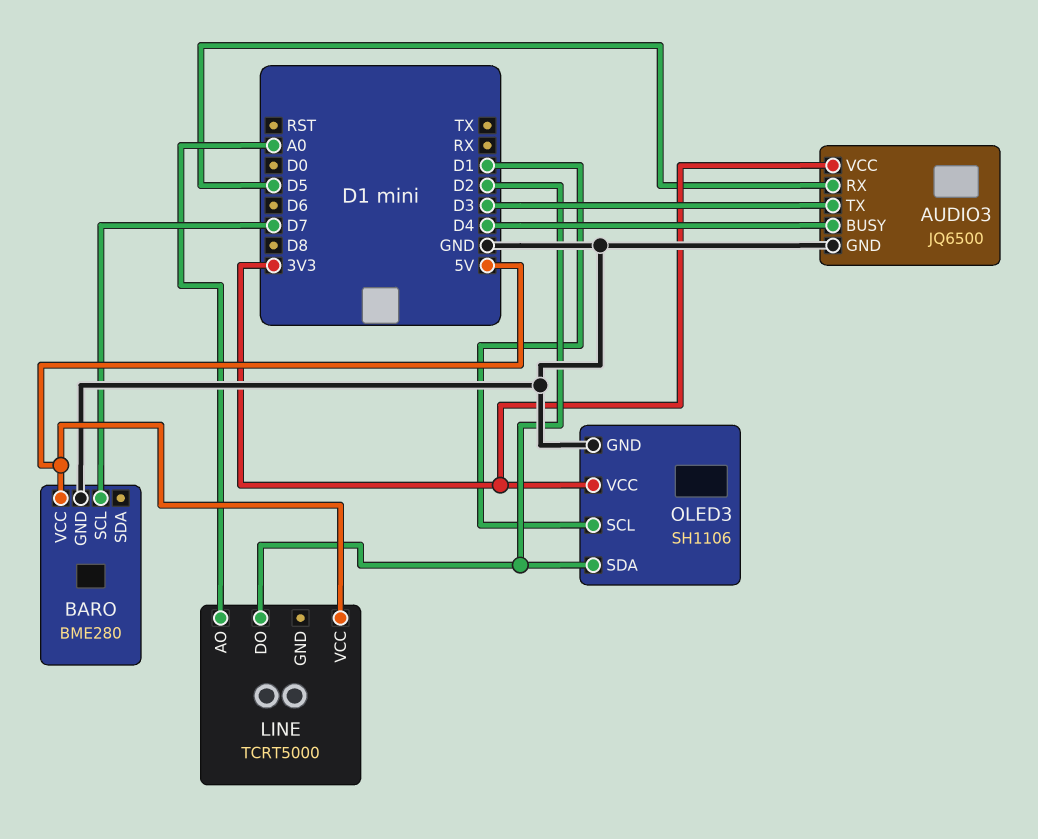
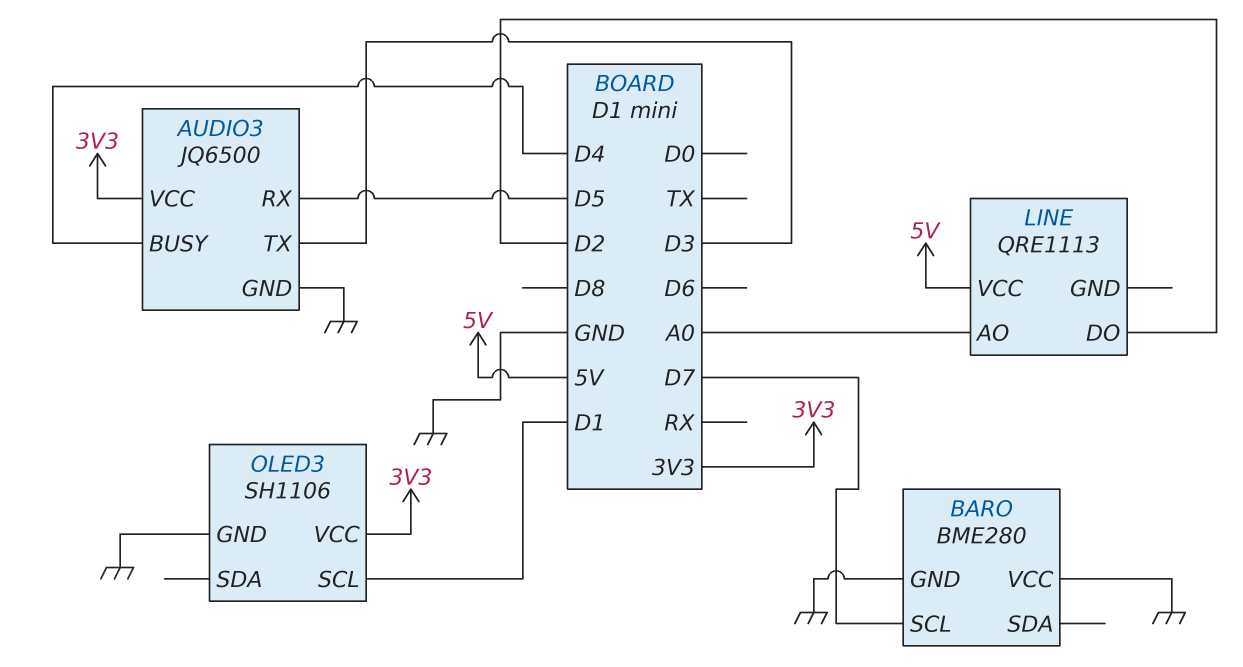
BARO pin VCC: 5V -> GND
LINE: TCRT5000 -> QRE1113
OLED3 pin SDA: D2 -> none

